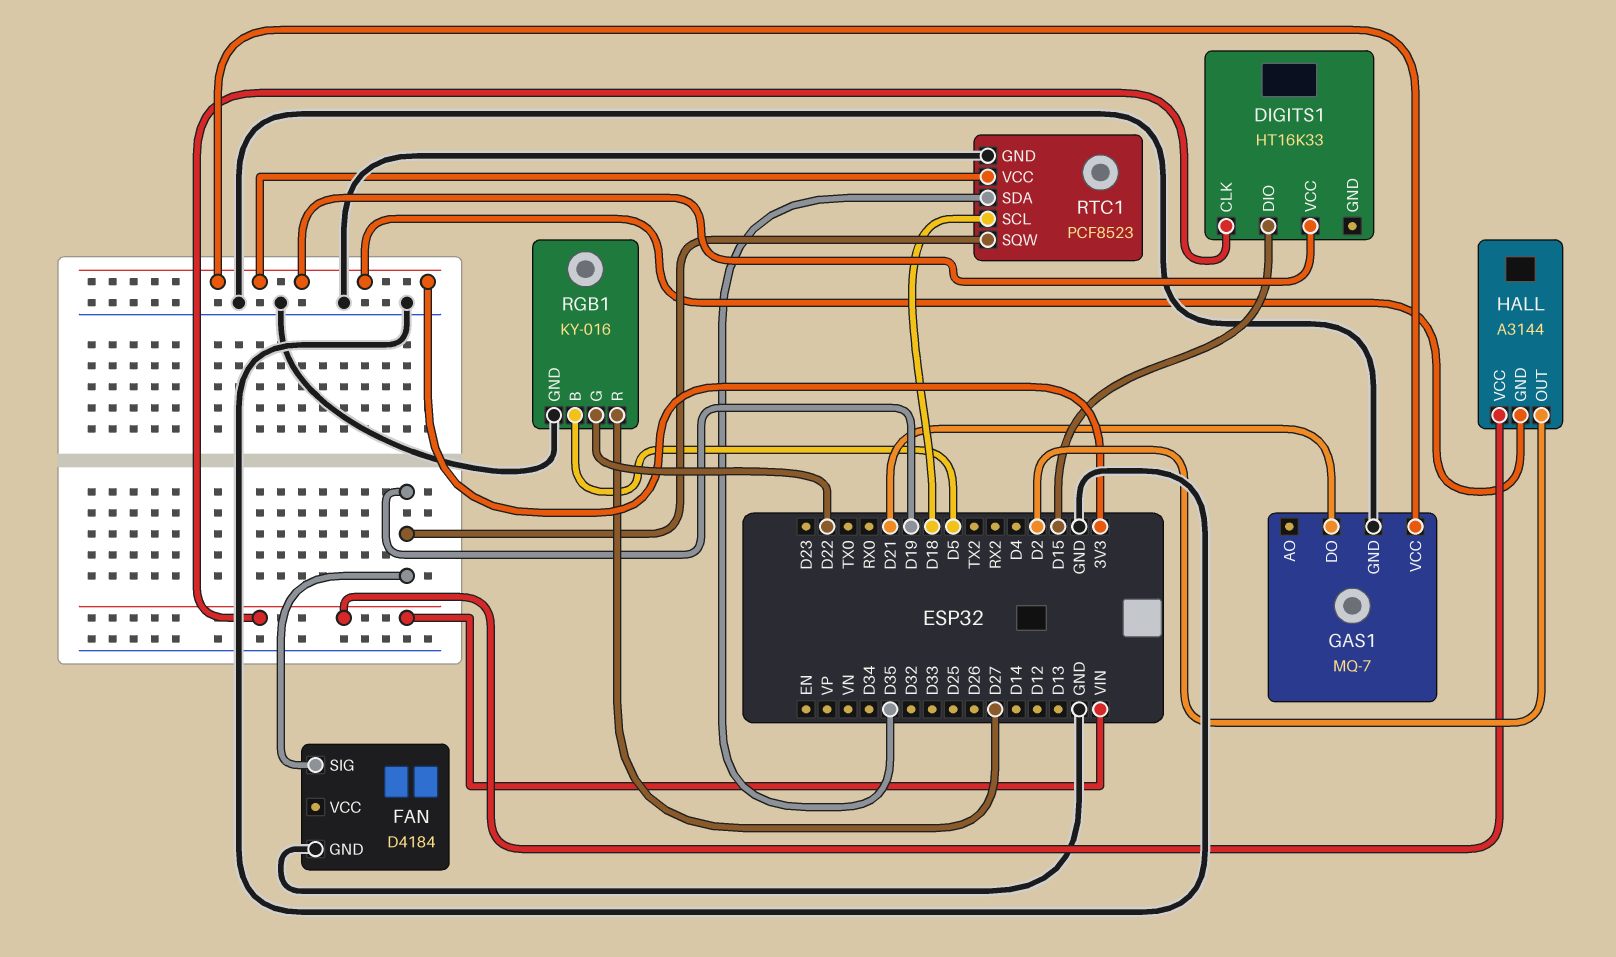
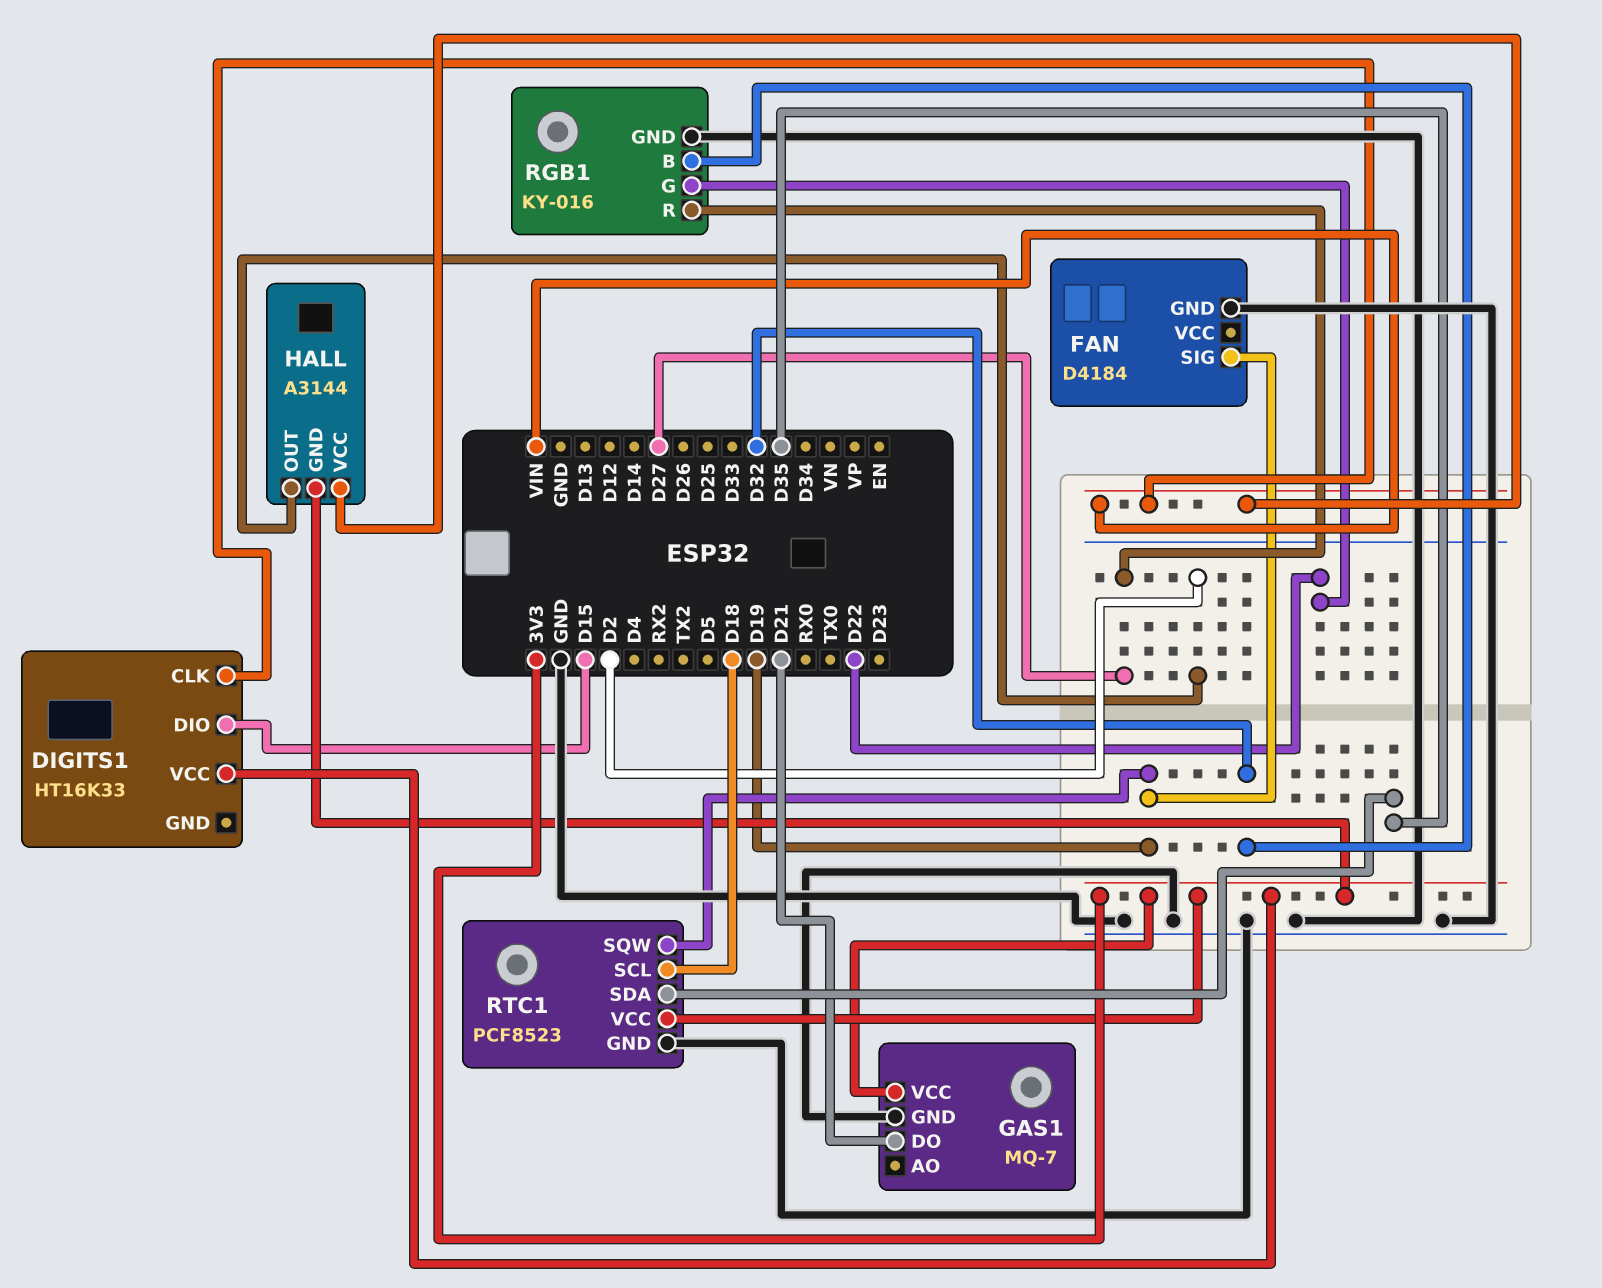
RGB1 pin B: D5 -> D32

